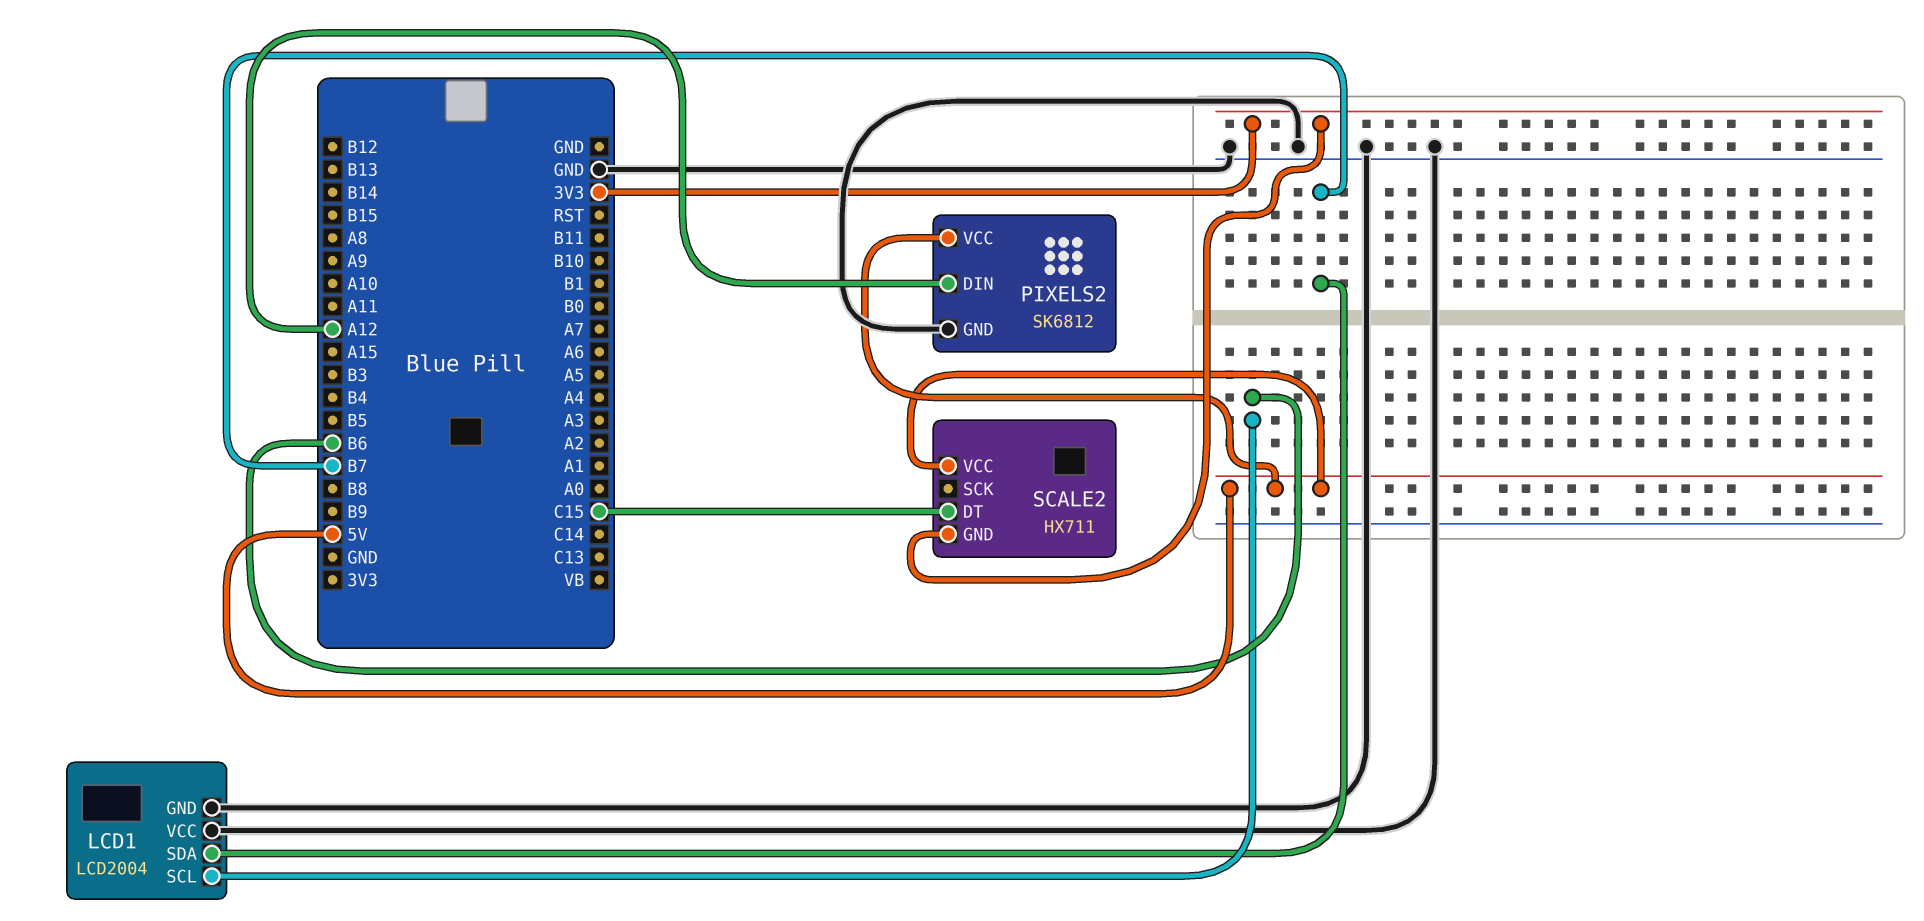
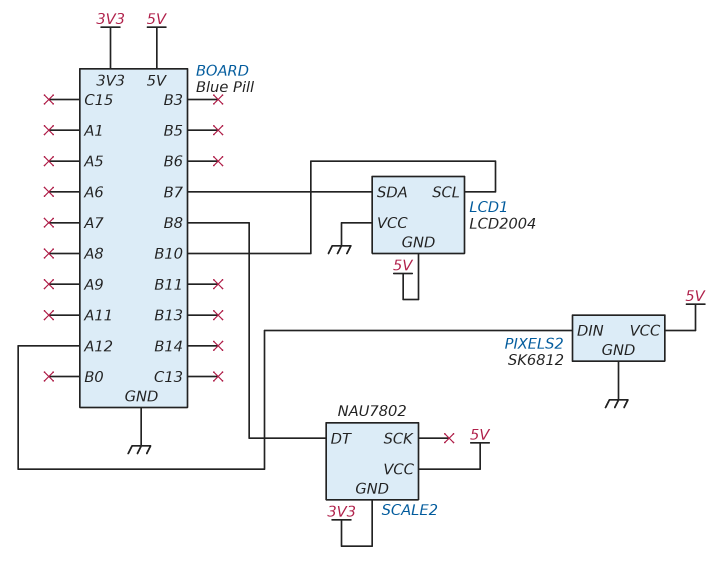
LCD1 pin GND: GND -> 5V
LCD1 pin SCL: B6 -> B10
SCALE2: HX711 -> NAU7802
SCALE2 pin DT: C15 -> B8

